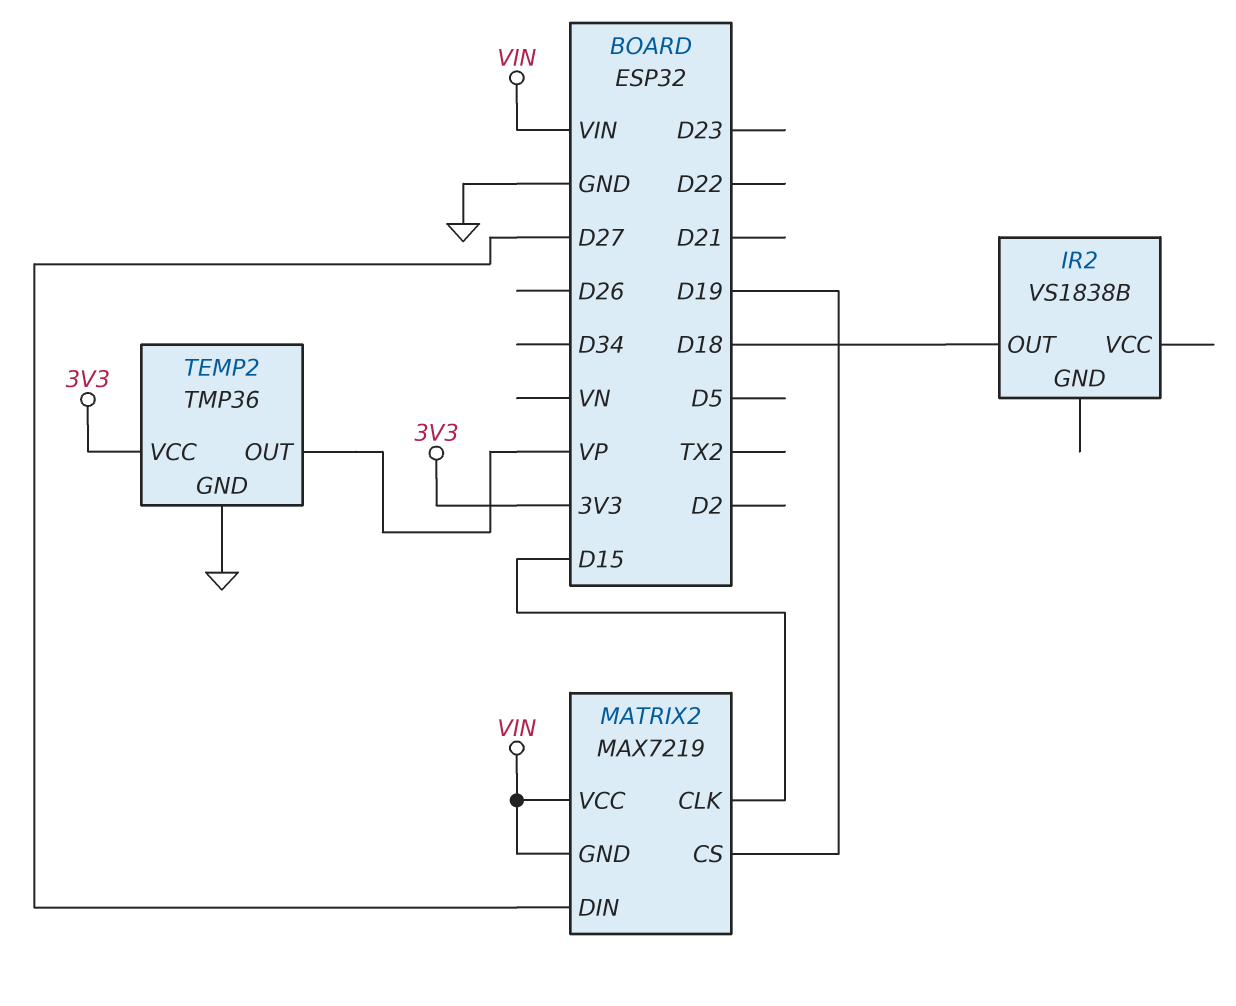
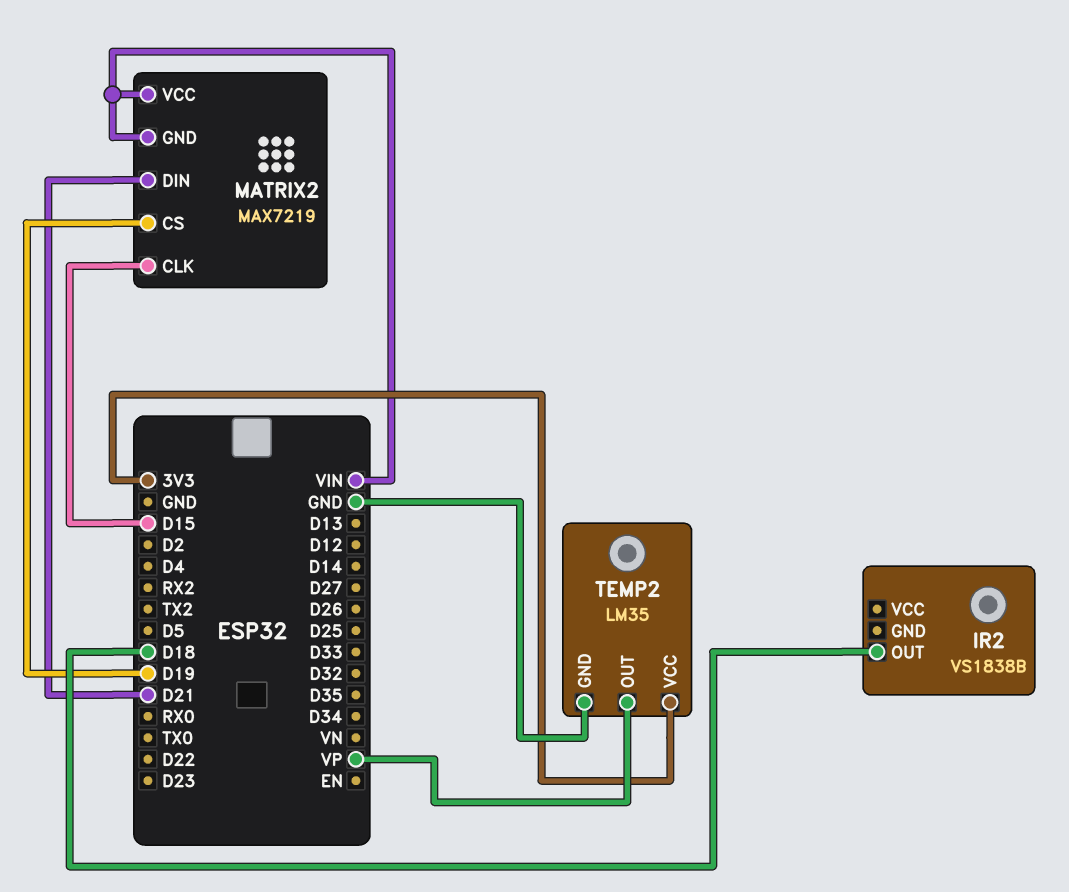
MATRIX2 pin DIN: D27 -> D21
TEMP2: TMP36 -> LM35

